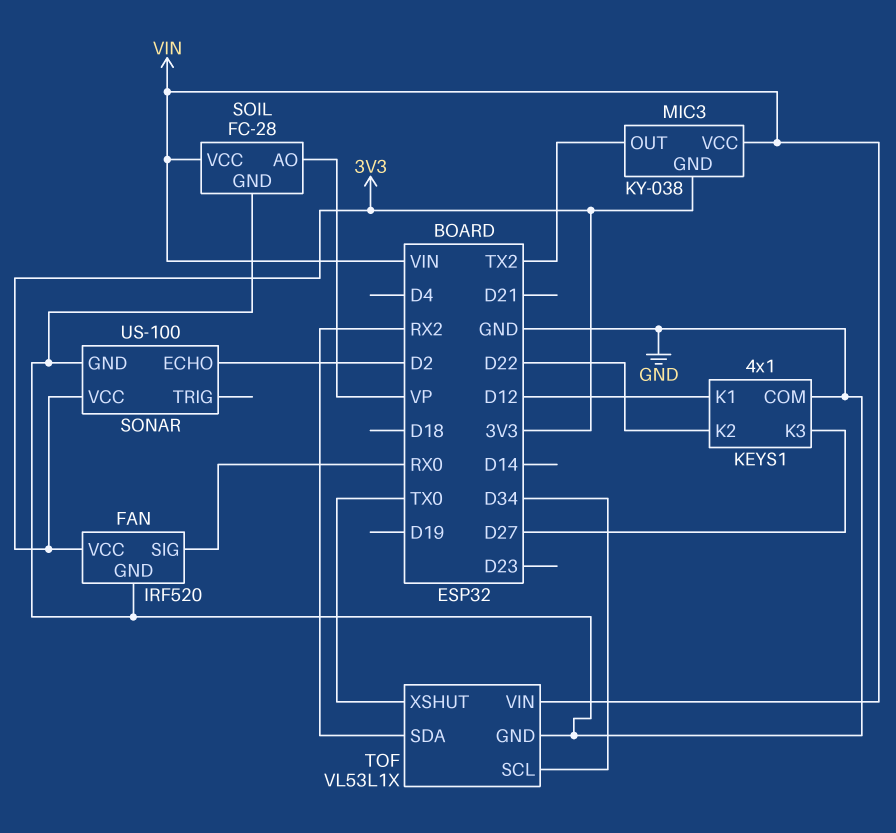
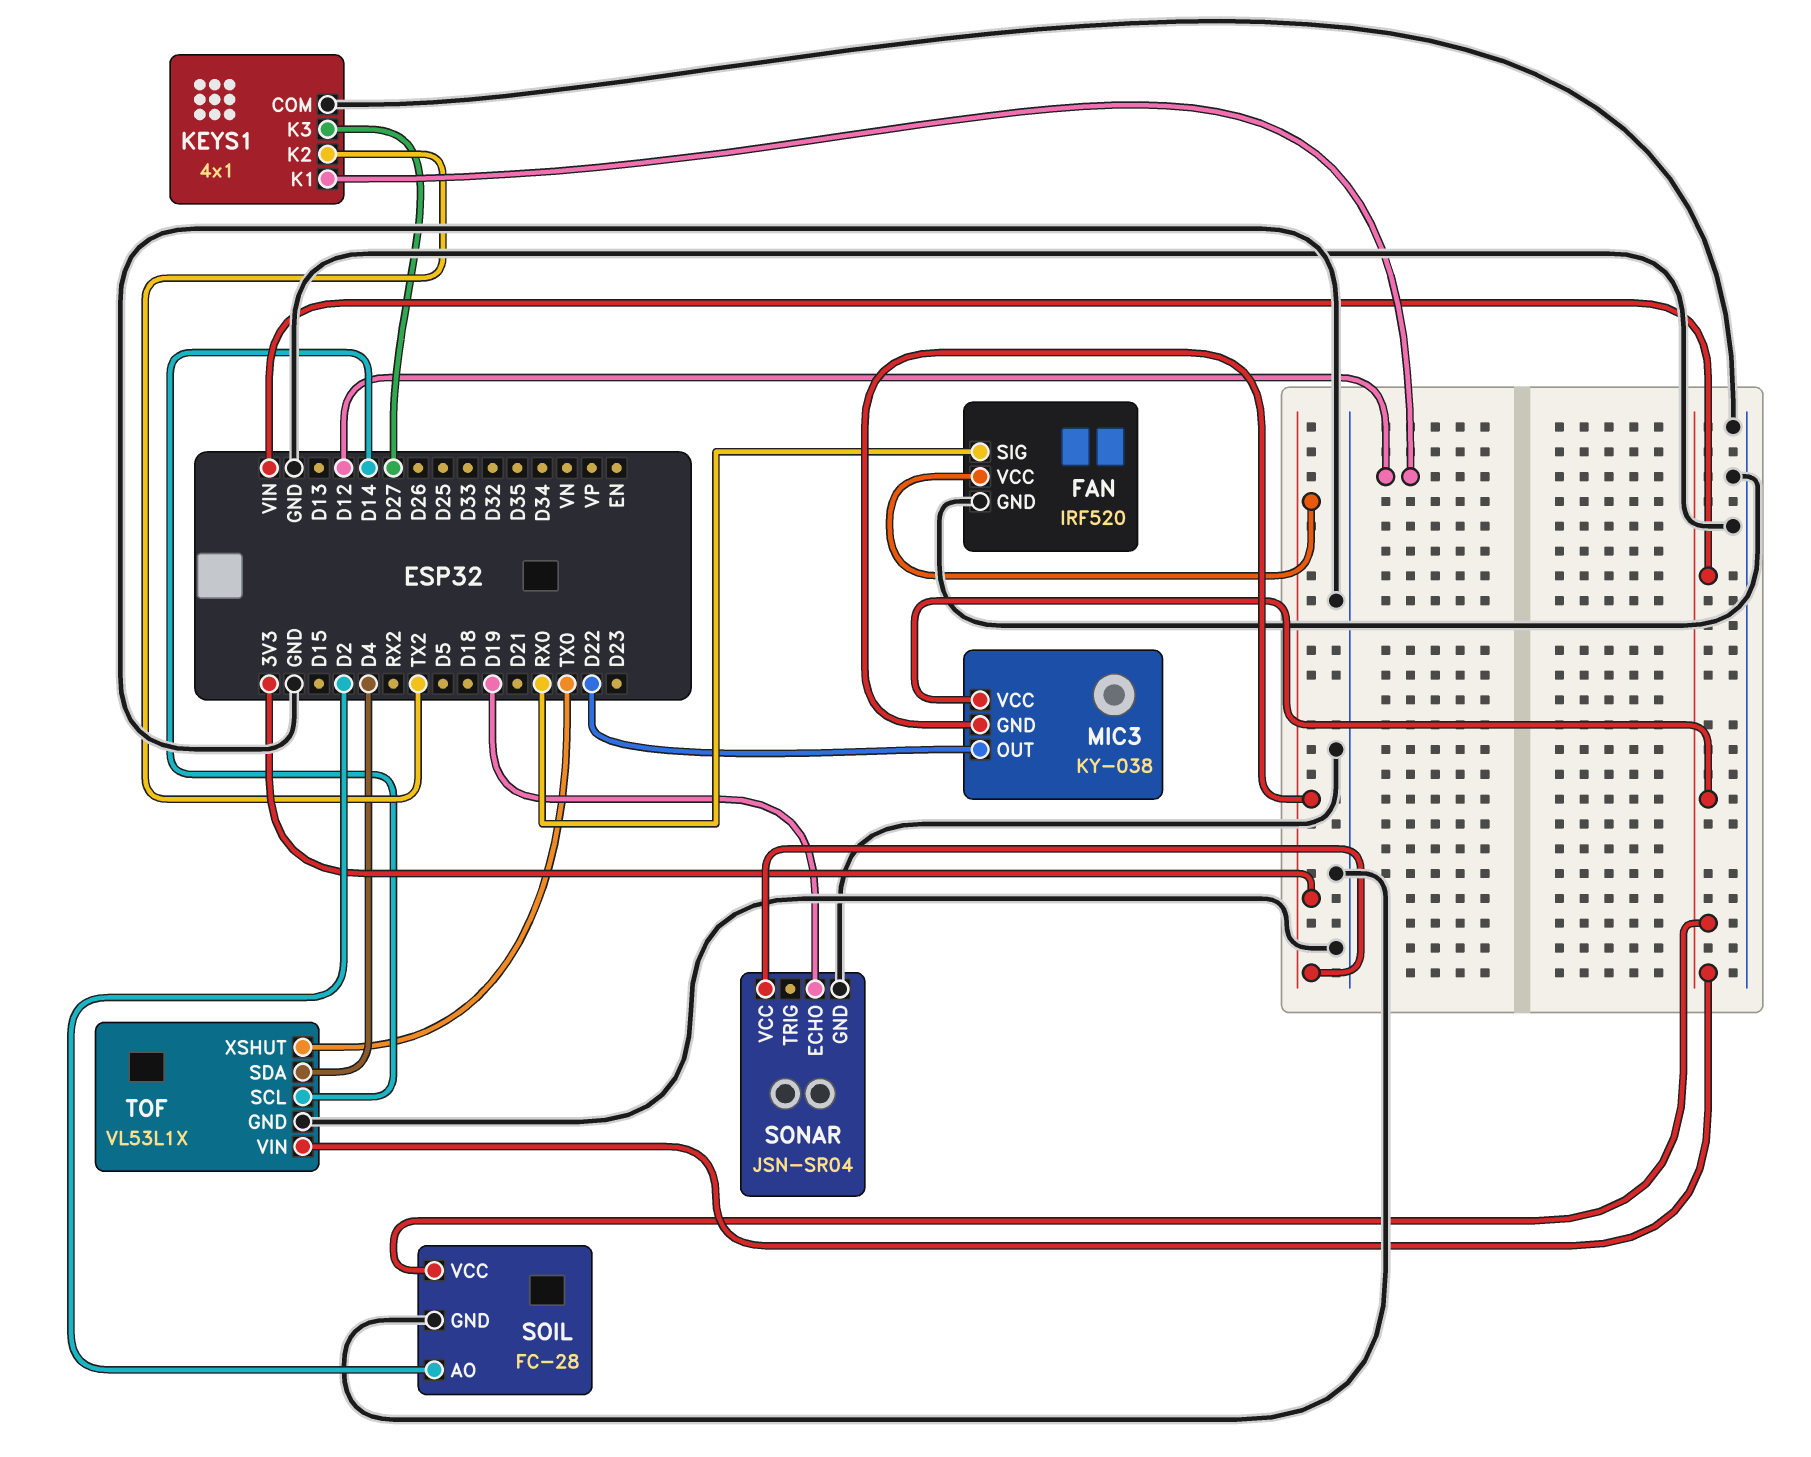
KEYS1 pin K2: D22 -> TX2
MIC3 pin OUT: TX2 -> D22
SOIL pin AO: VP -> D2
SONAR: US-100 -> JSN-SR04
SONAR pin ECHO: D2 -> D19
TOF pin SCL: D34 -> D14
TOF pin SDA: RX2 -> D4

